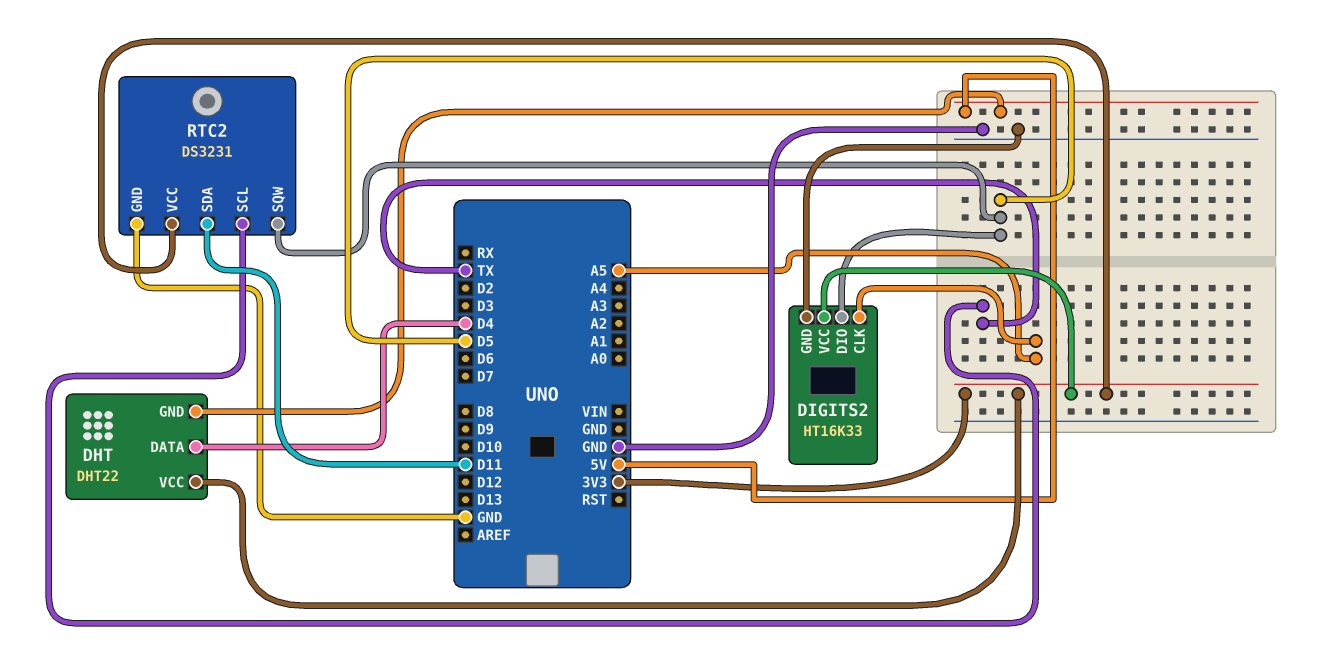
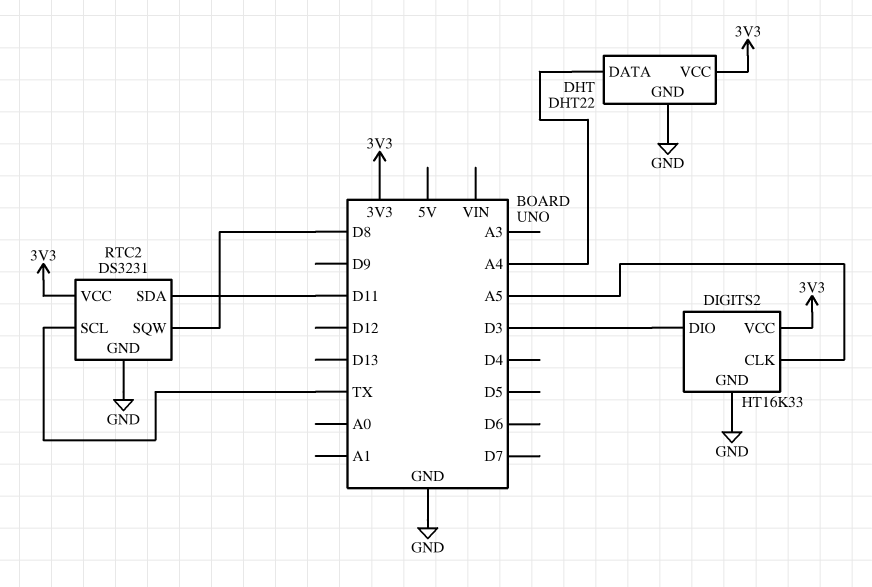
DHT pin DATA: D4 -> A4
DHT pin GND: 5V -> GND
DIGITS2 pin DIO: D5 -> D3
RTC2 pin SQW: D5 -> D8

